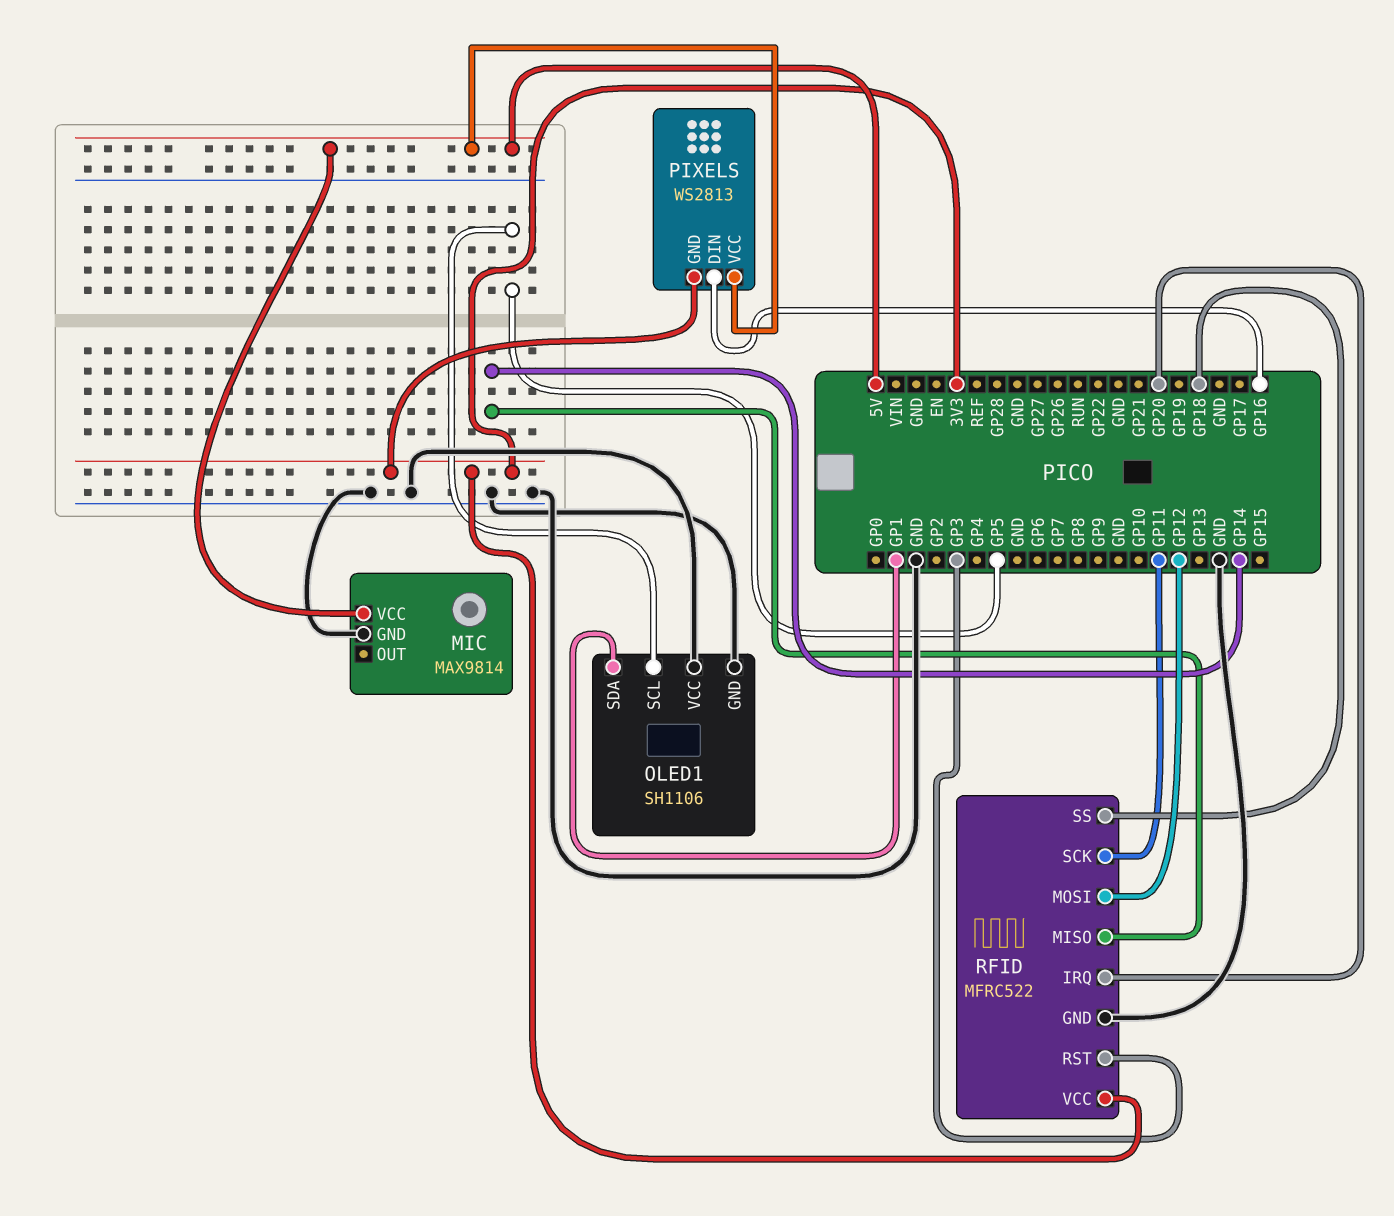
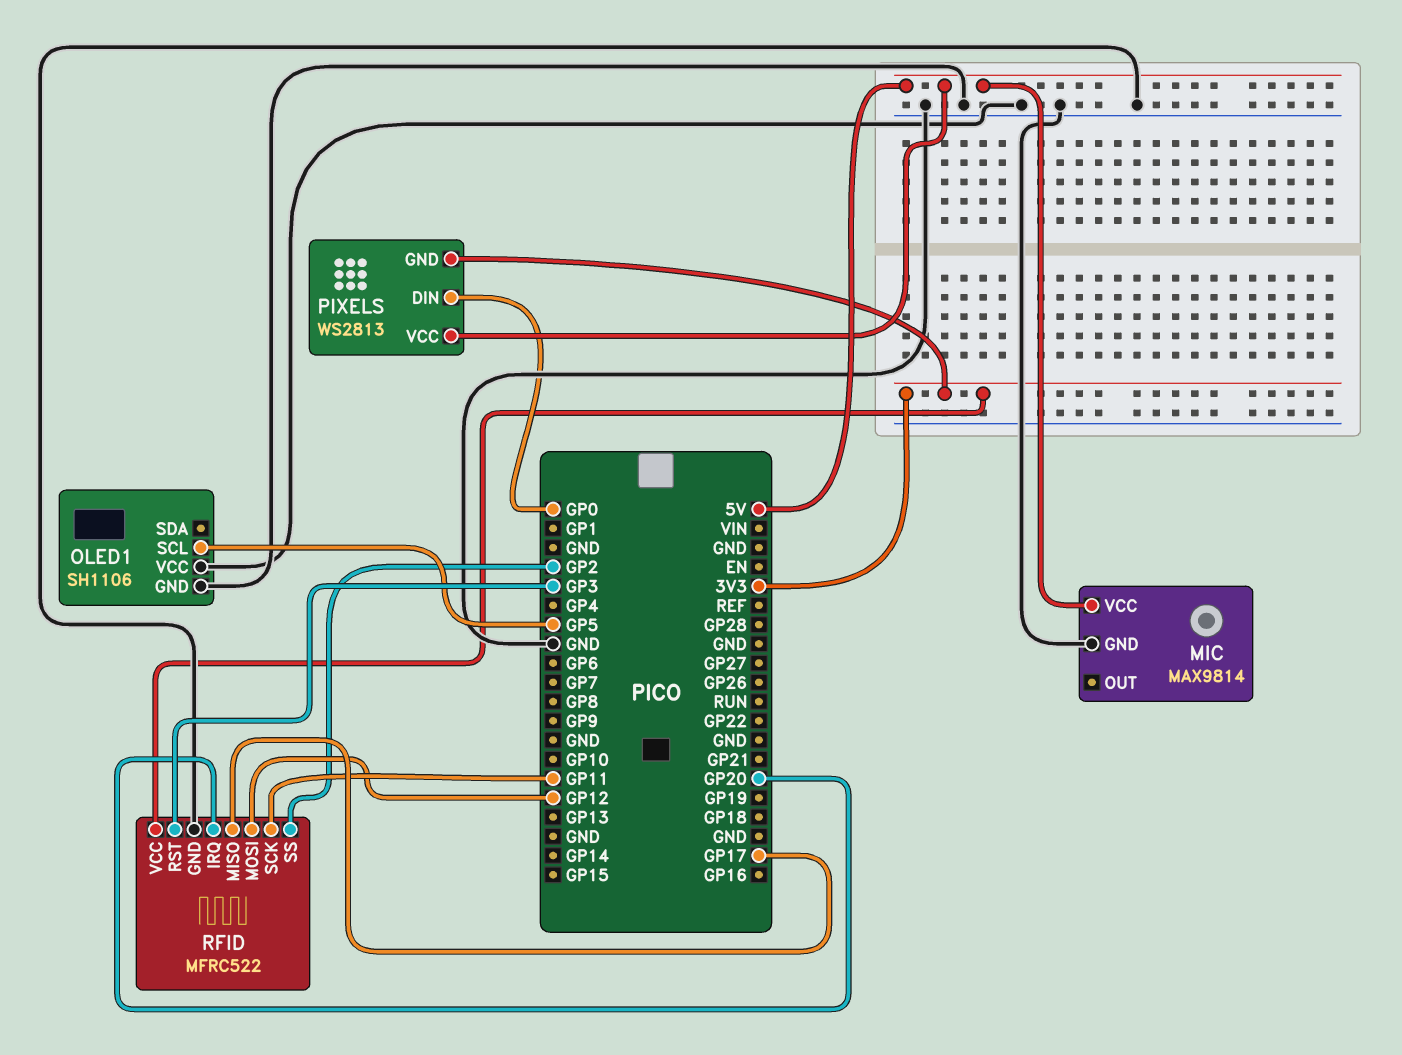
OLED1 pin SDA: GP1 -> none
PIXELS pin DIN: GP16 -> GP0
RFID pin MISO: GP14 -> GP17
RFID pin SS: GP18 -> GP2

